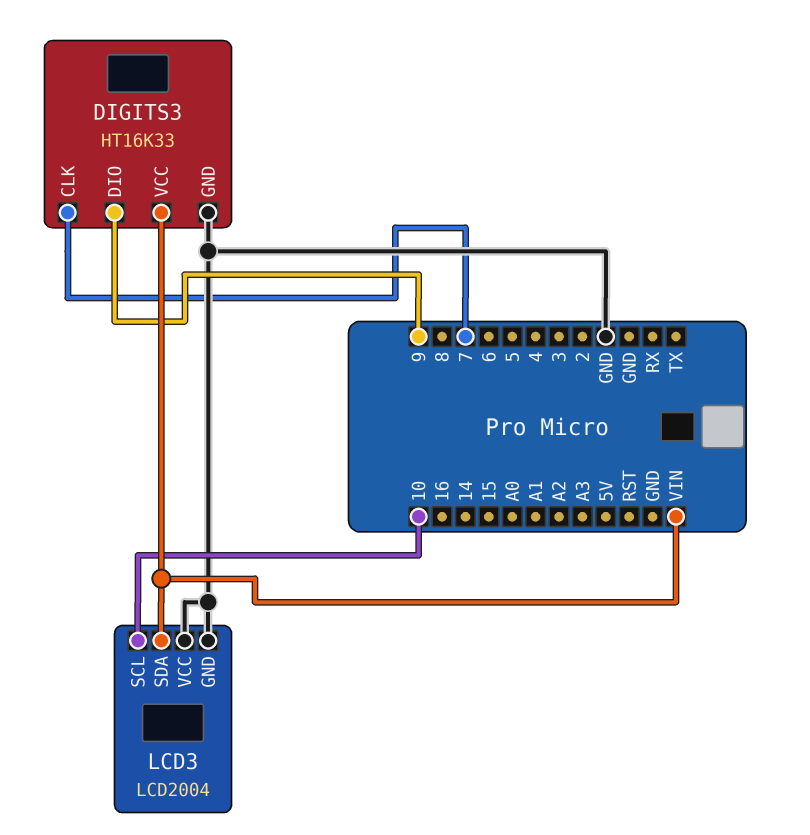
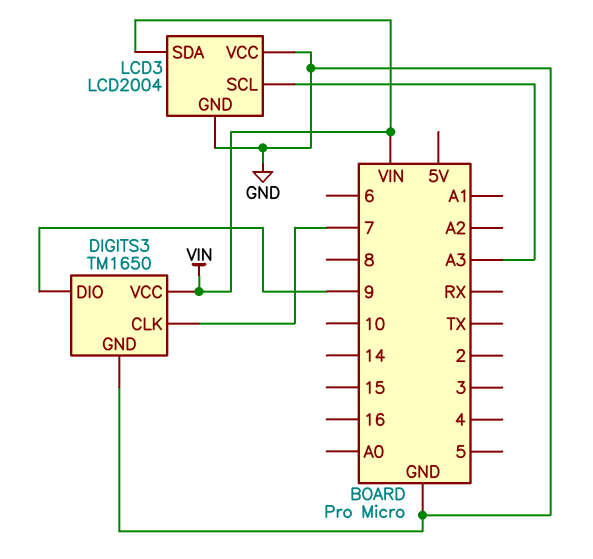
DIGITS3: HT16K33 -> TM1650
LCD3 pin SCL: 10 -> A3

